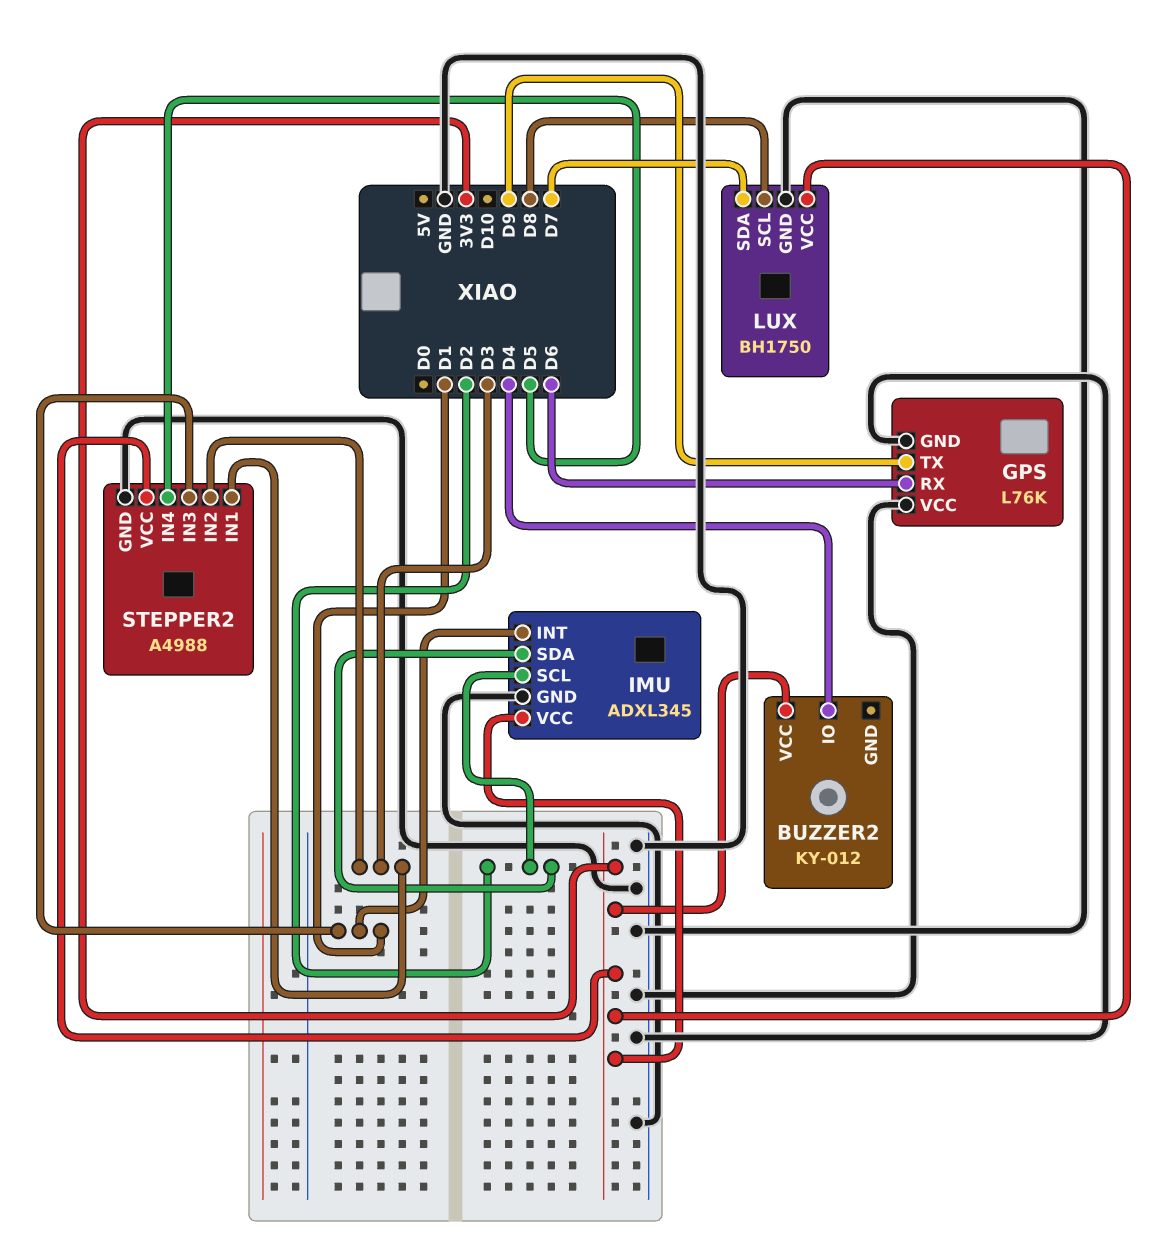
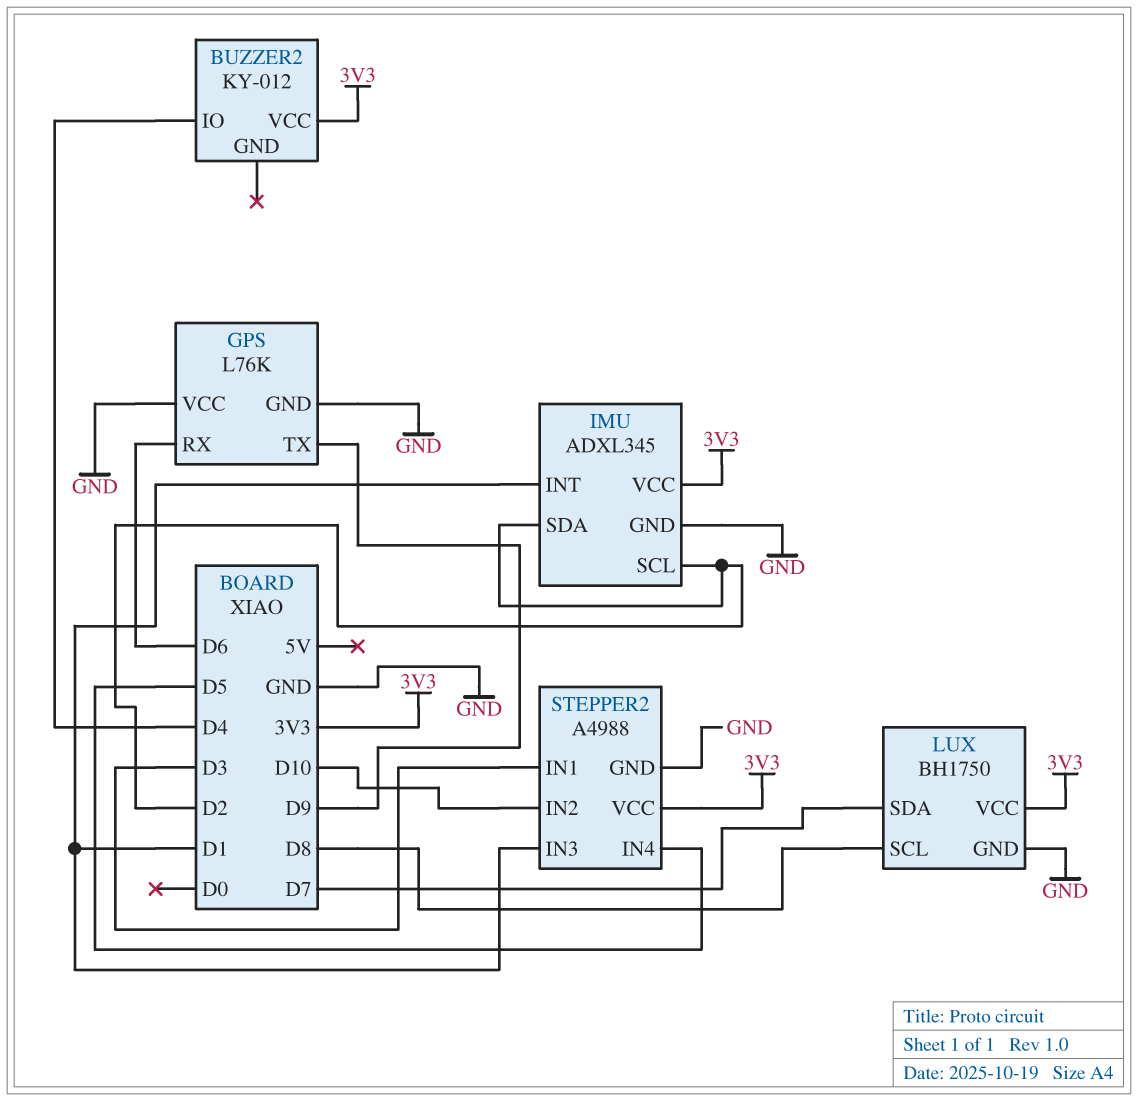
STEPPER2 pin IN2: D3 -> D10

